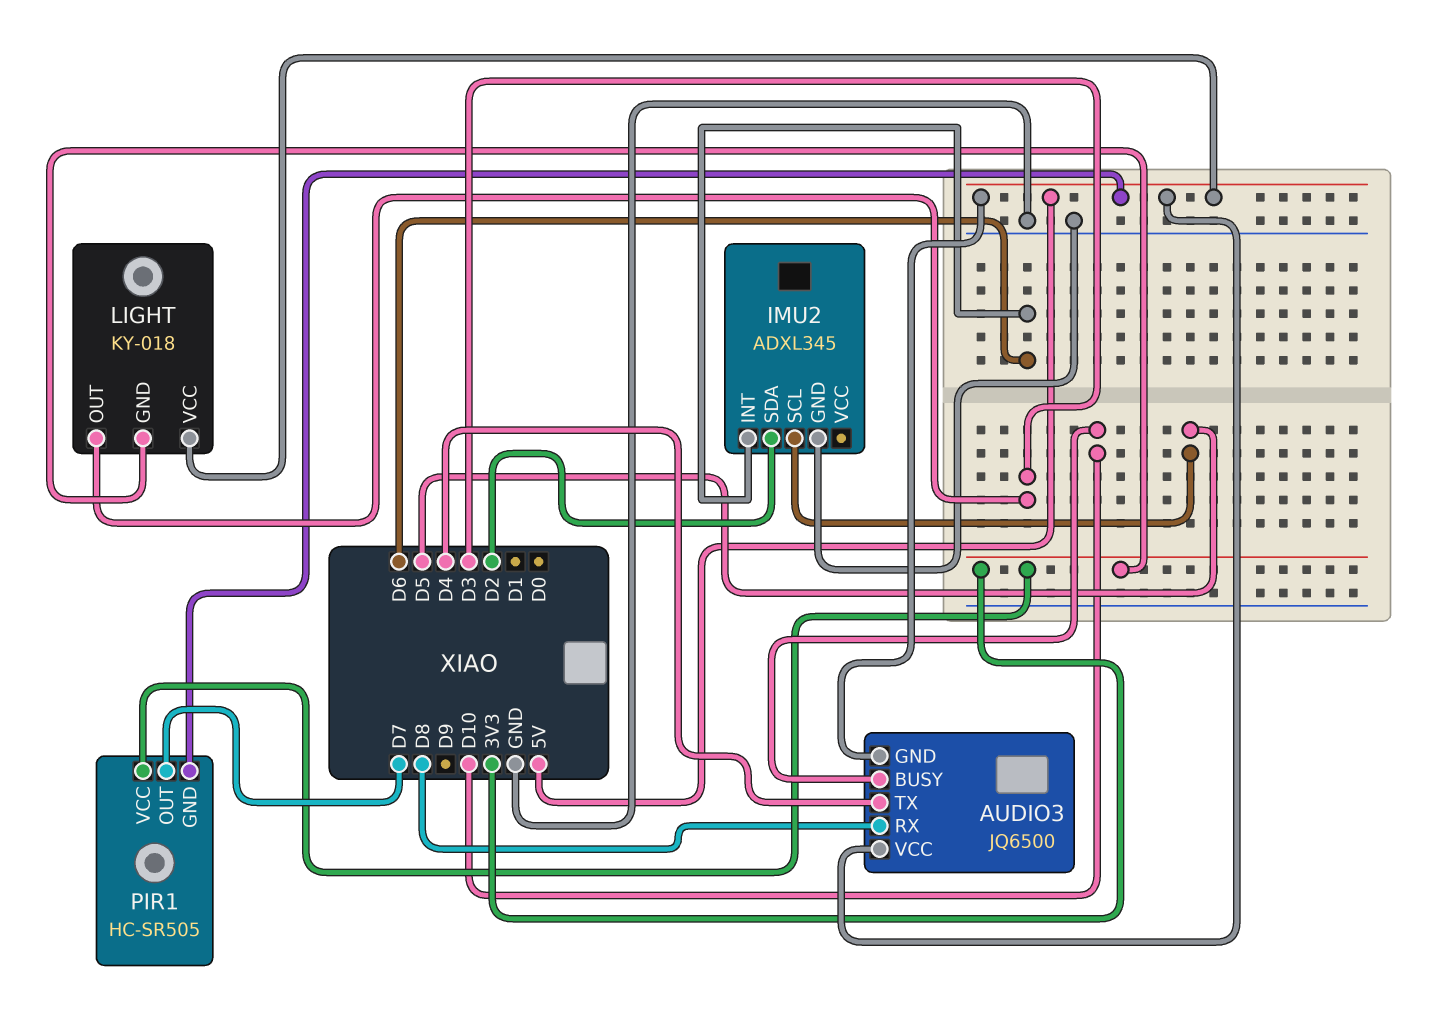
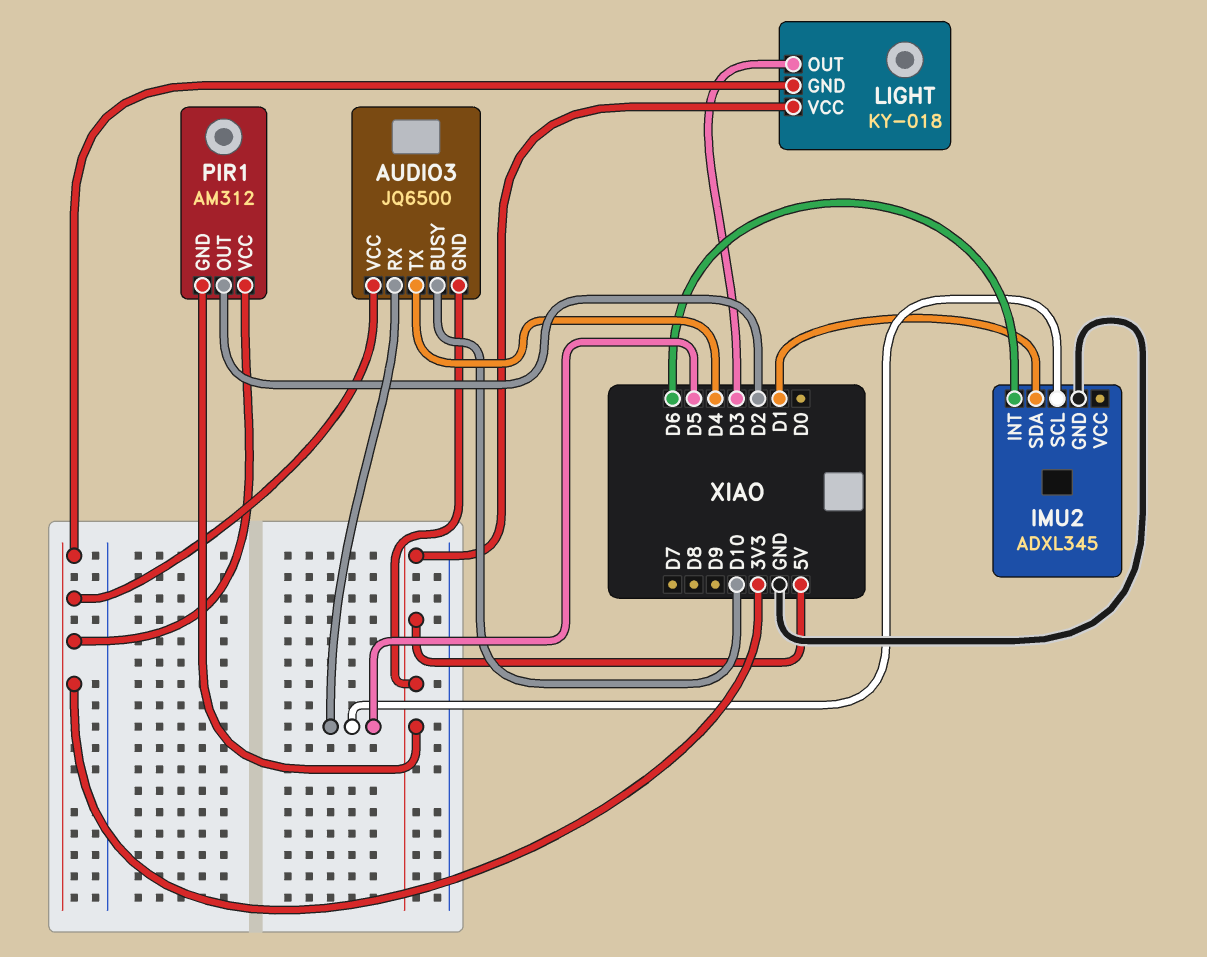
AUDIO3 pin RX: D8 -> D5
AUDIO3 pin VCC: 5V -> 3V3
IMU2 pin SDA: D2 -> D1
PIR1: HC-SR505 -> AM312
PIR1 pin OUT: D7 -> D2

